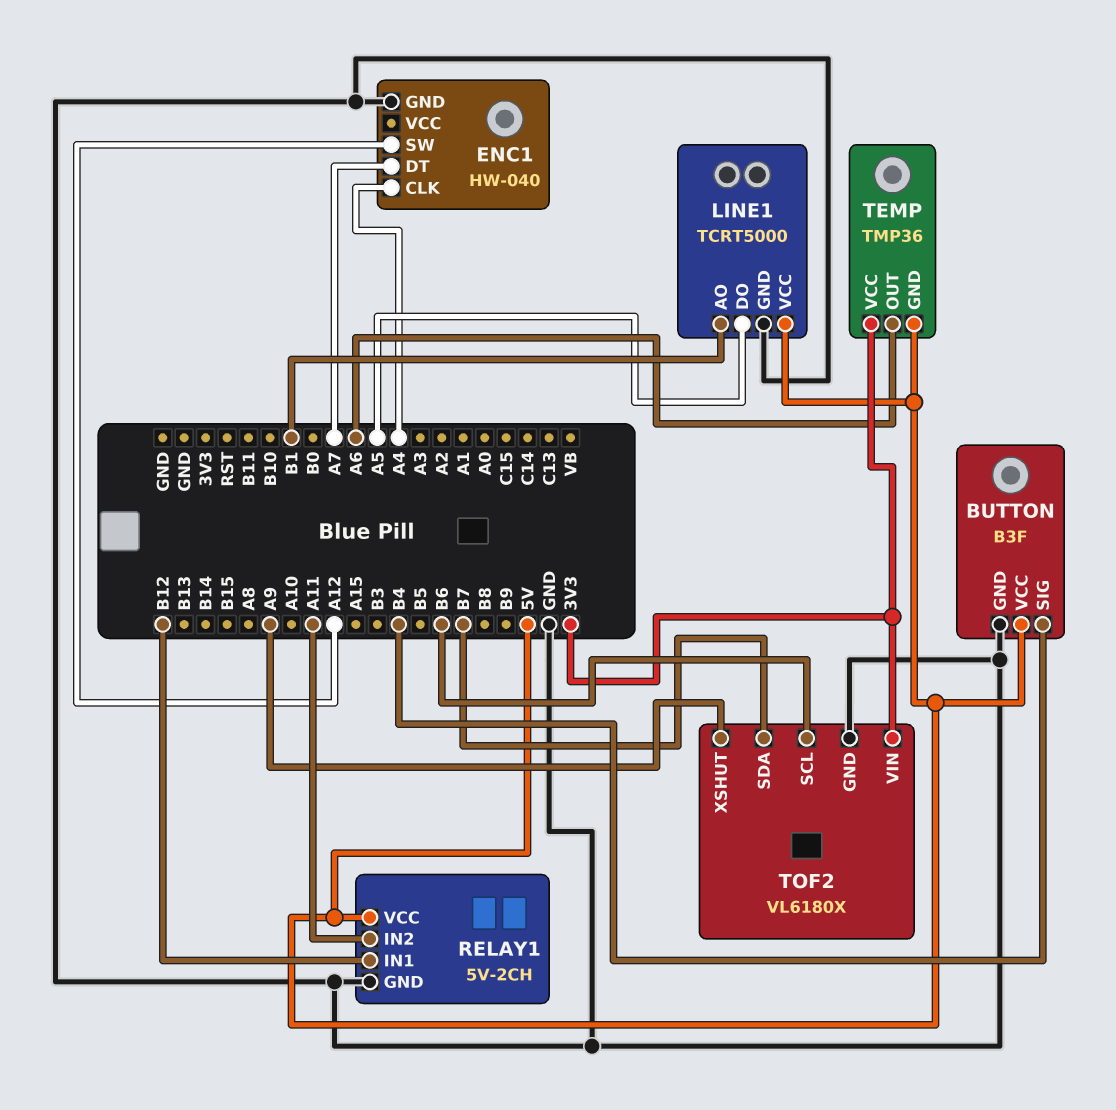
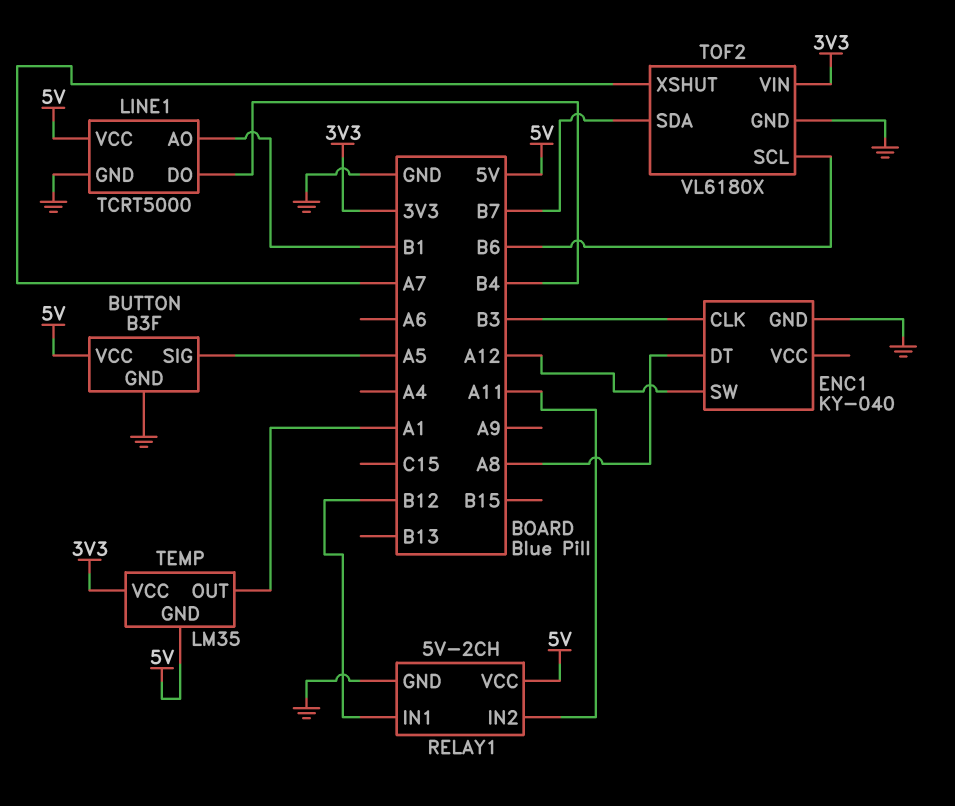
BUTTON pin SIG: B4 -> A5
ENC1: HW-040 -> KY-040
ENC1 pin CLK: A4 -> B3
ENC1 pin DT: A7 -> A8
LINE1 pin DO: A5 -> B4
TEMP: TMP36 -> LM35
TEMP pin OUT: A6 -> A1
TOF2 pin XSHUT: A9 -> A7

